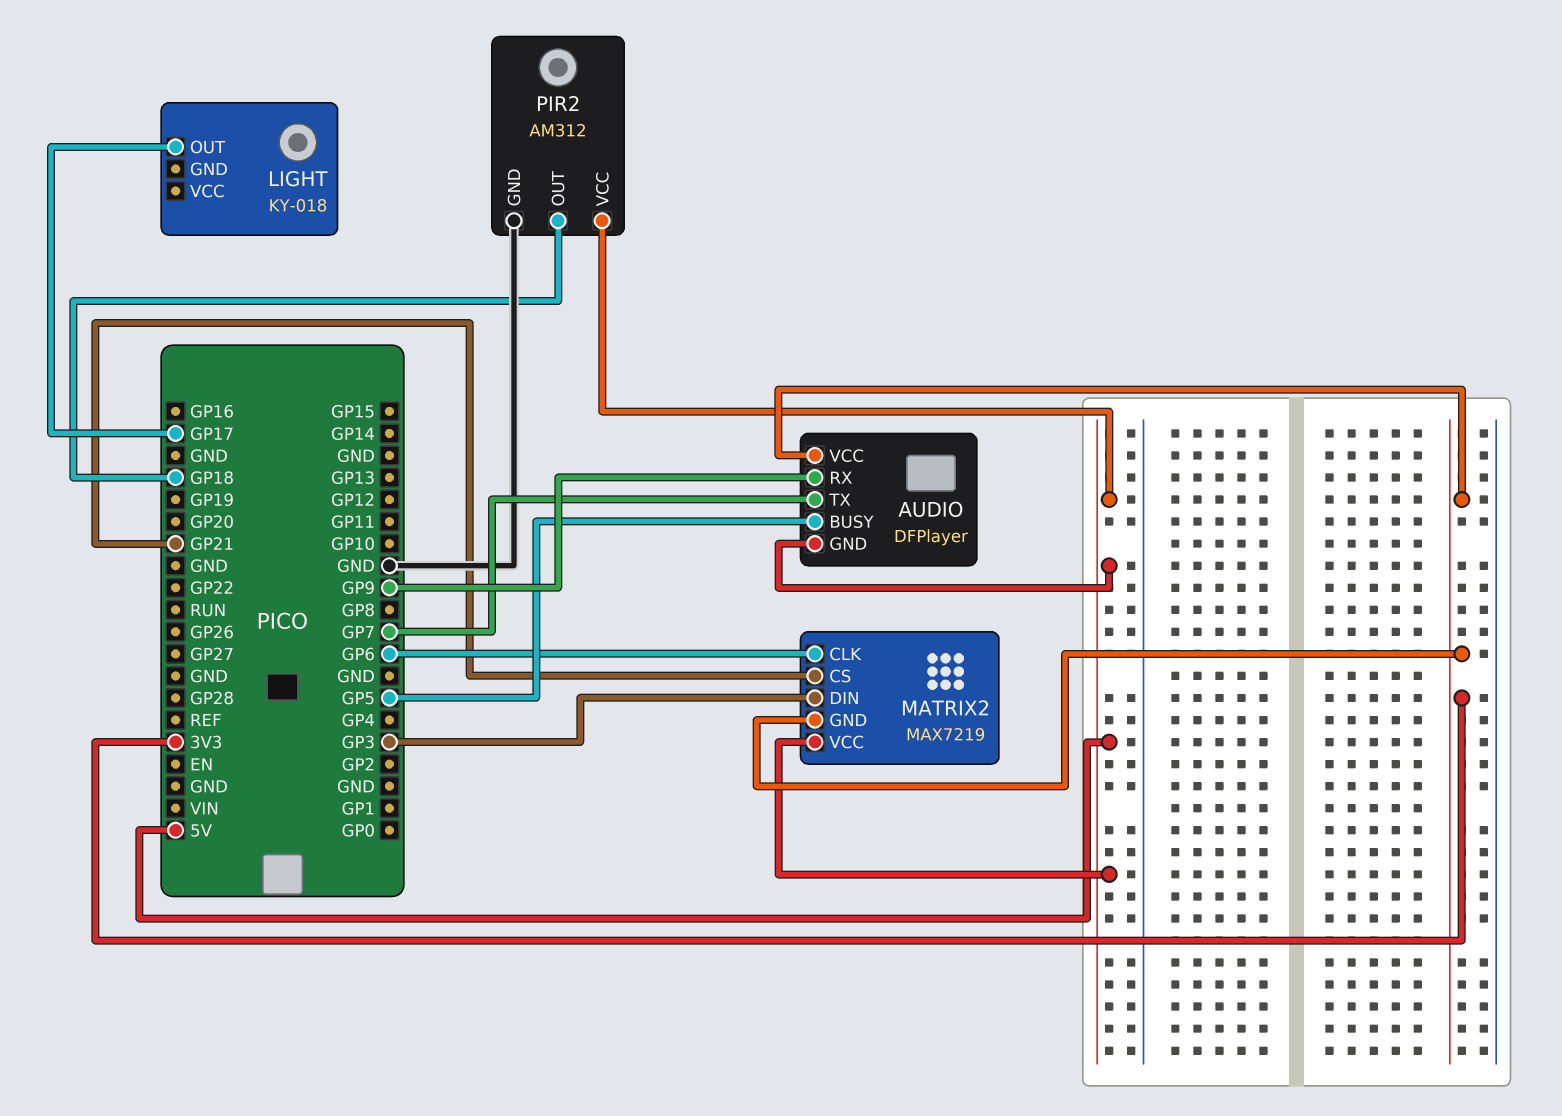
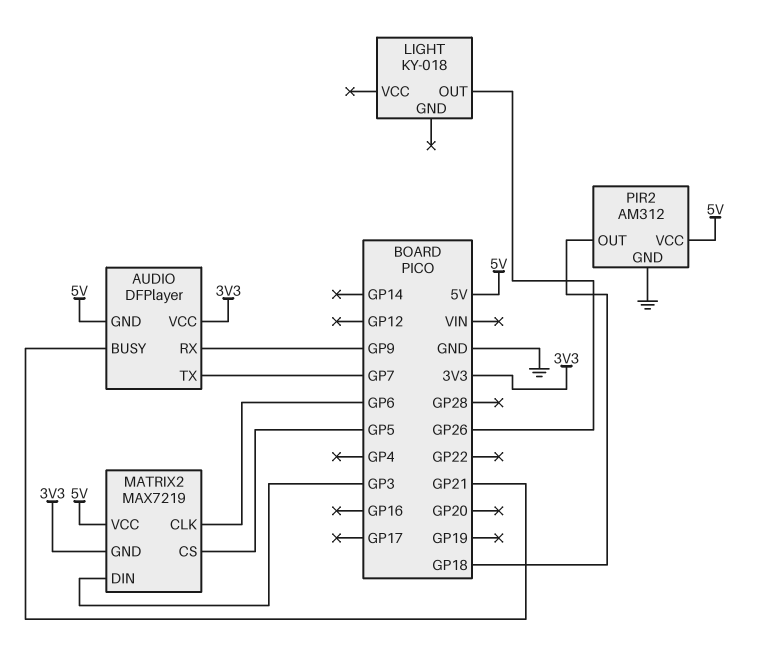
AUDIO pin BUSY: GP5 -> GP21
LIGHT pin OUT: GP17 -> GP26
MATRIX2 pin CS: GP21 -> GP5

